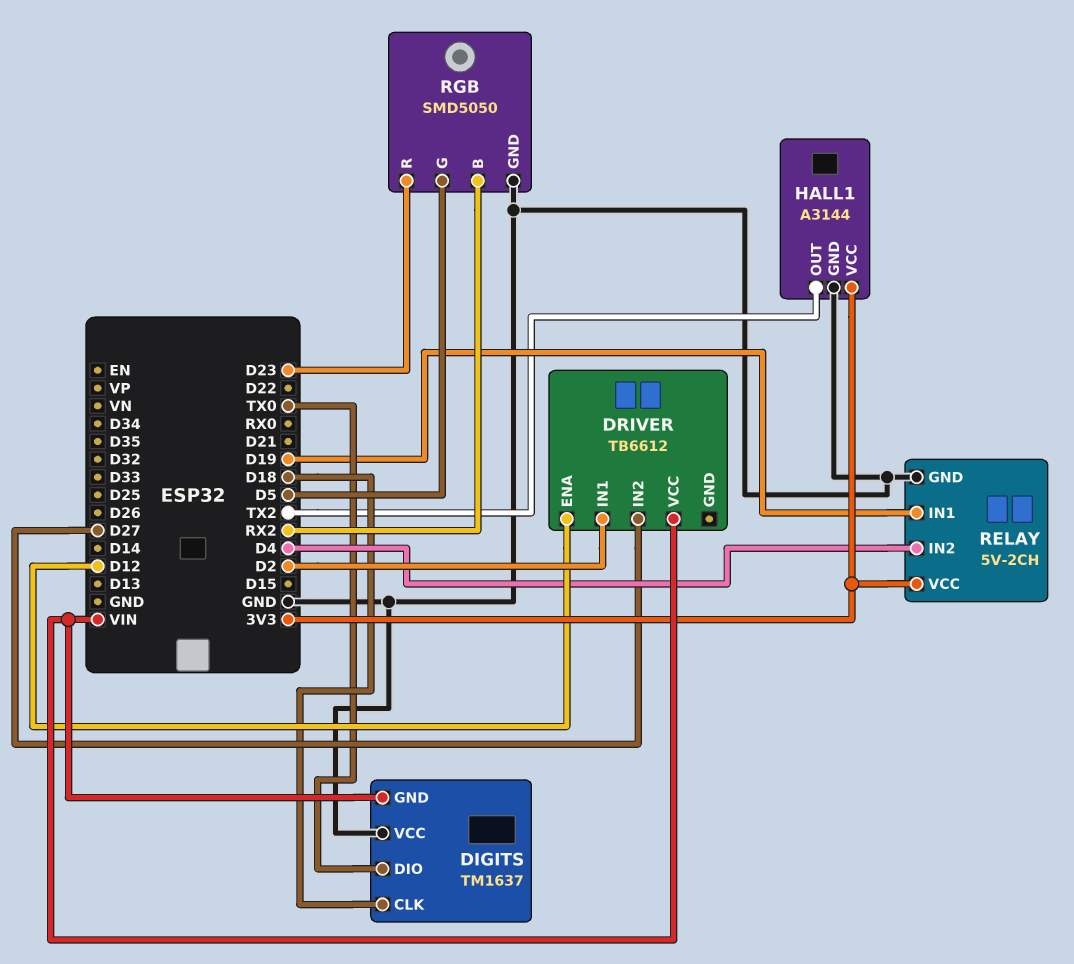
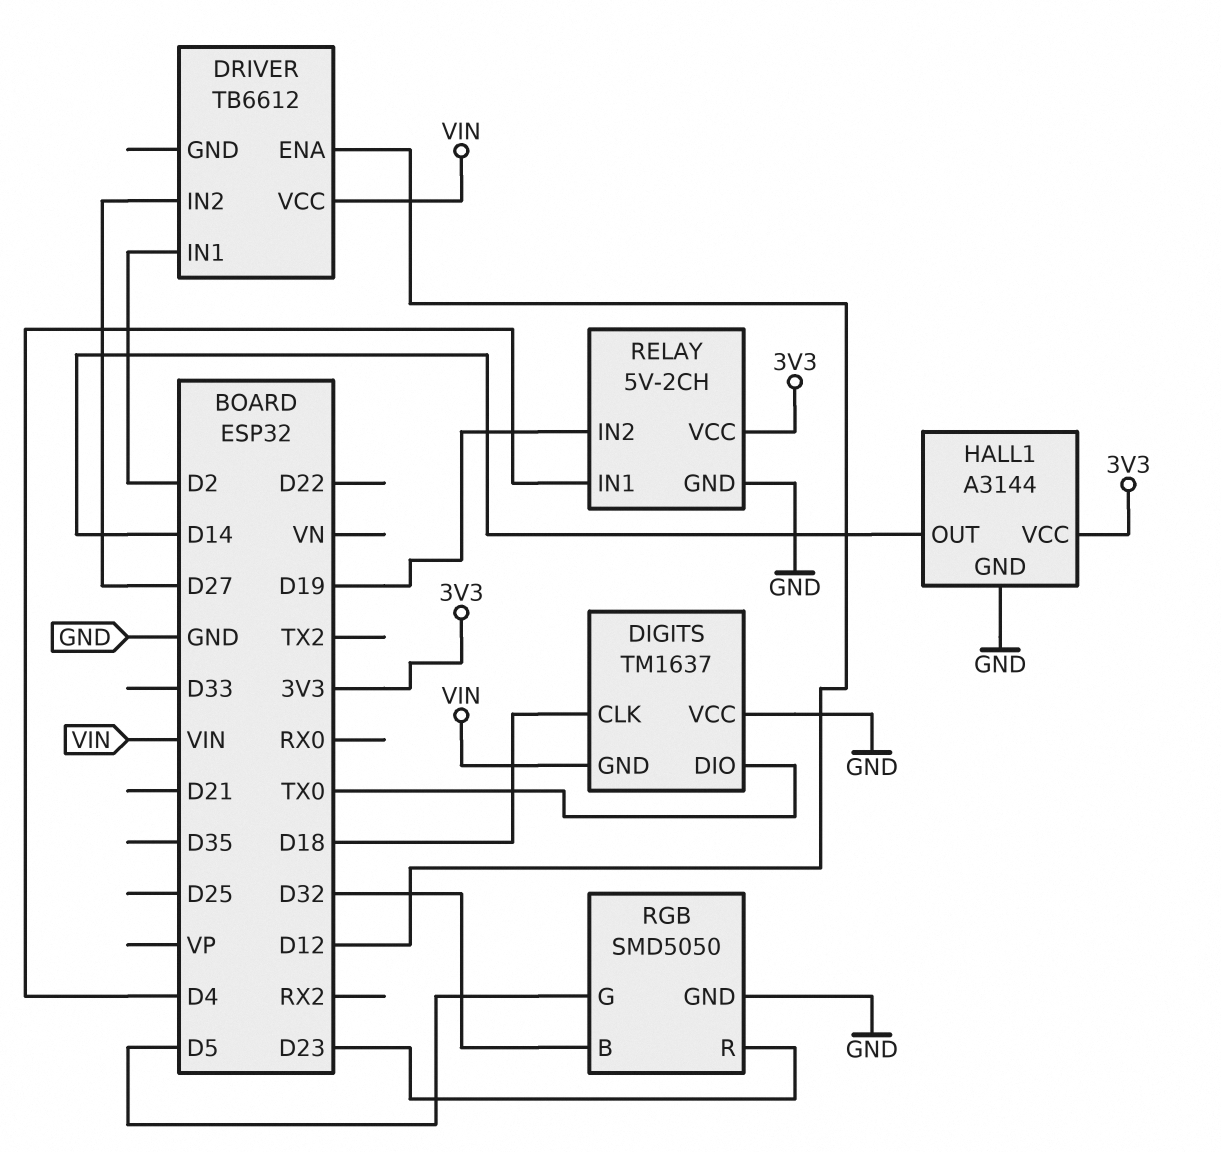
HALL1 pin OUT: TX2 -> D14
RELAY pin IN1: D19 -> D4
RELAY pin IN2: D4 -> D19
RGB pin B: RX2 -> D32

